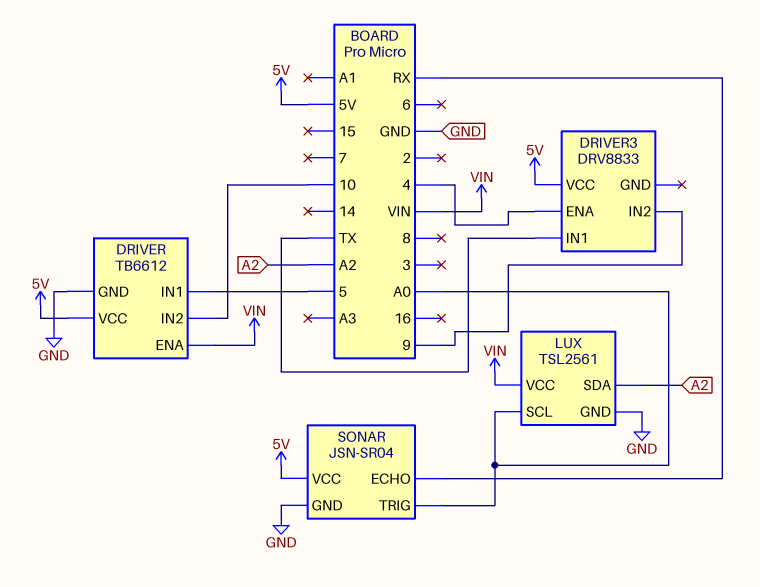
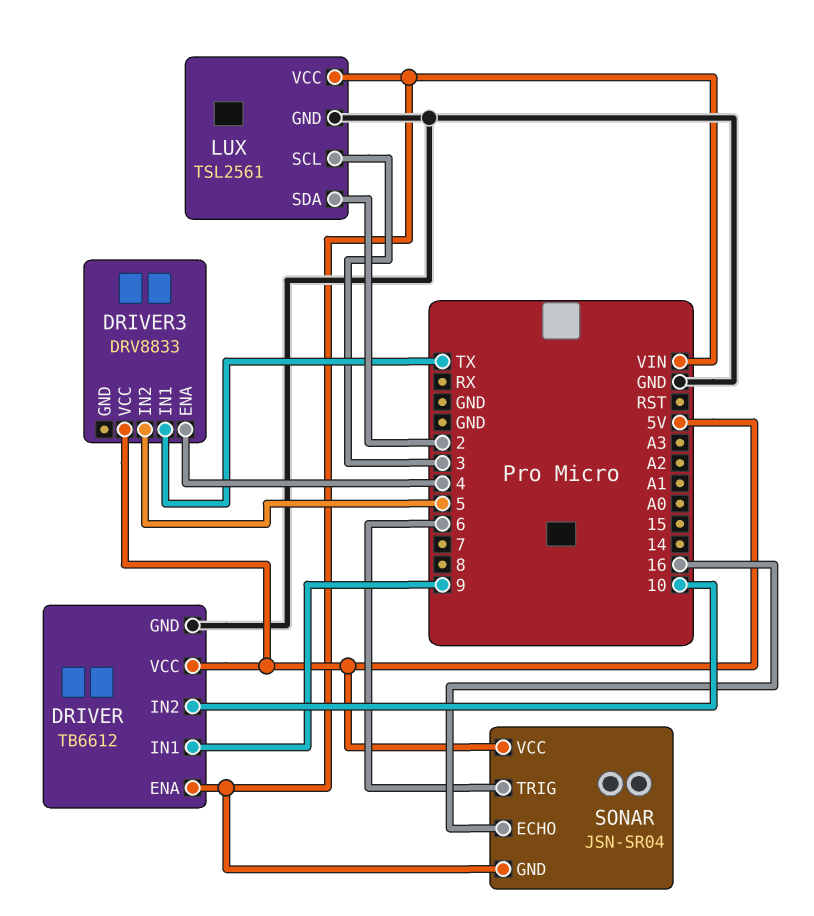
DRIVER pin IN1: 5 -> 9
DRIVER3 pin IN2: 9 -> 5
LUX pin SCL: A0 -> 3
LUX pin SDA: A2 -> 2
SONAR pin ECHO: RX -> 16
SONAR pin GND: GND -> VIN
SONAR pin TRIG: A0 -> 6

